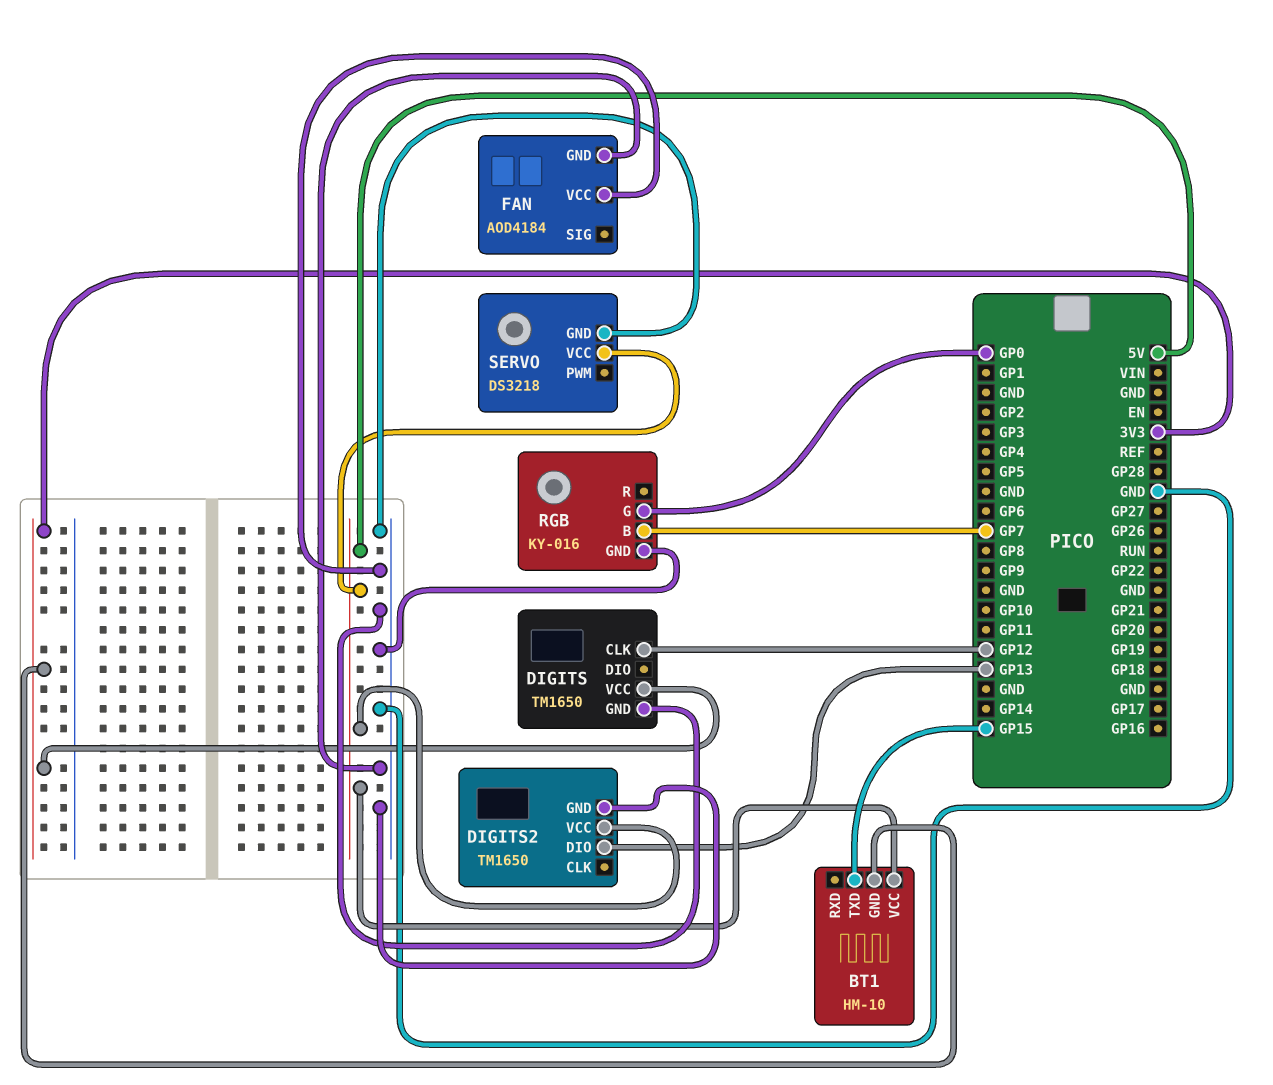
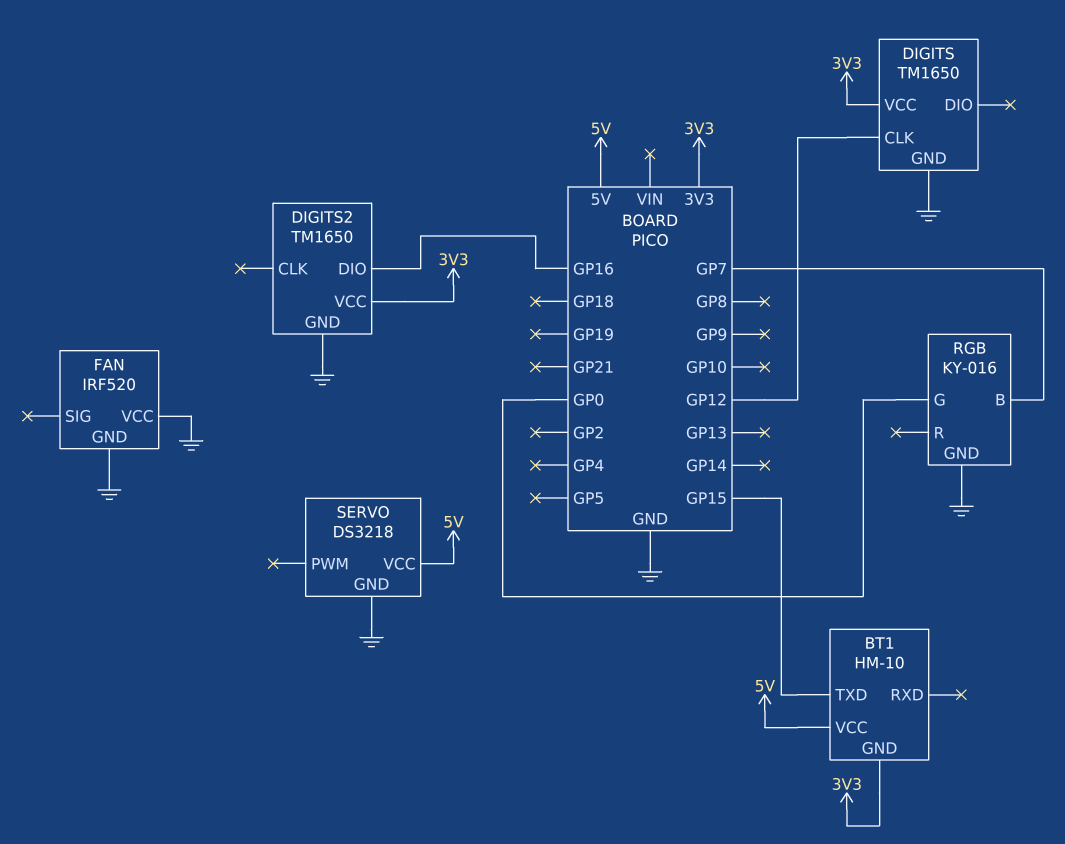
DIGITS2 pin DIO: GP13 -> GP16
DIGITS2 pin VCC: 5V -> 3V3
FAN: AOD4184 -> IRF520

